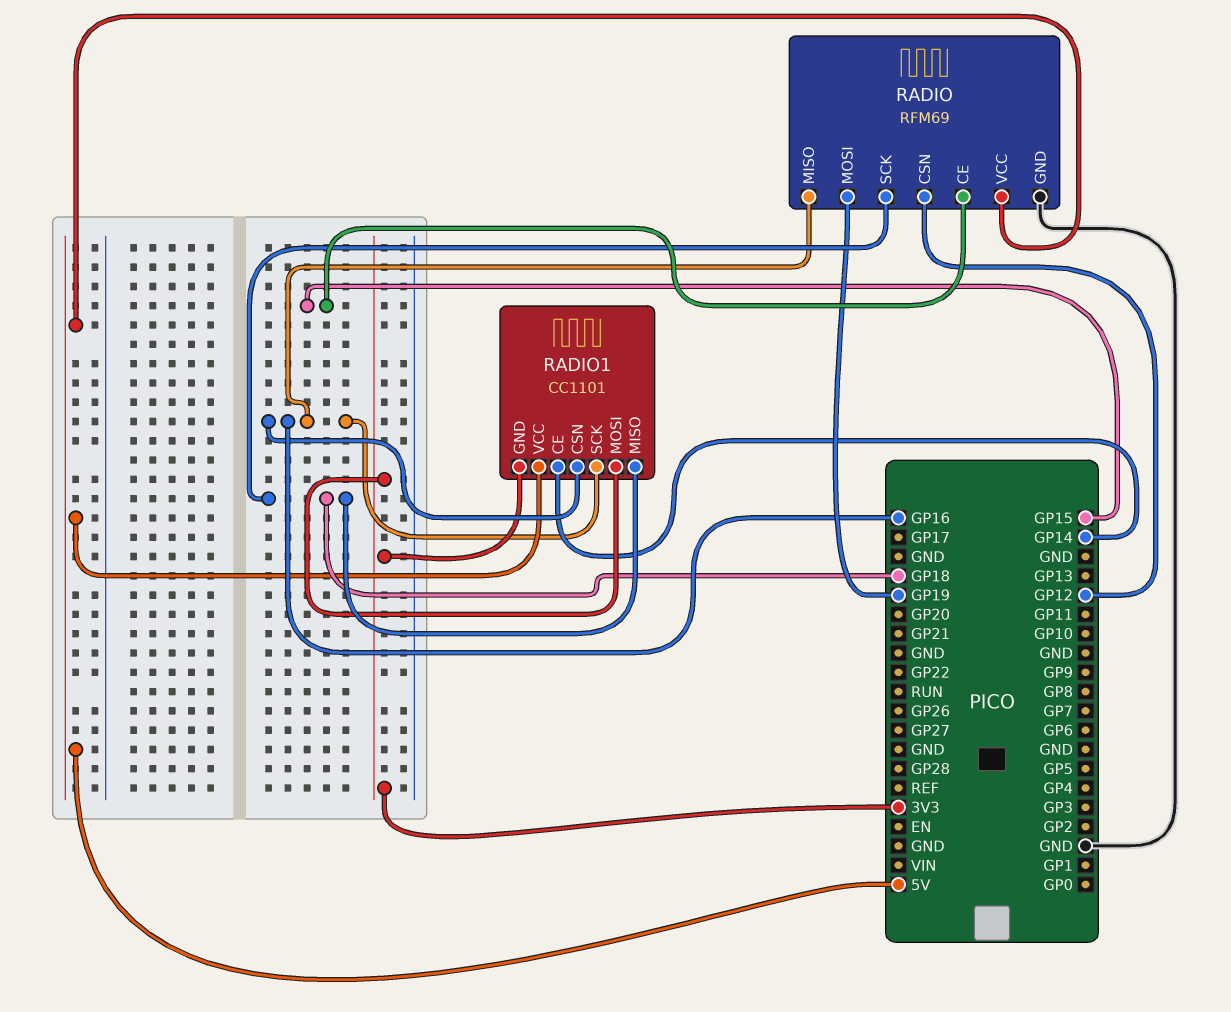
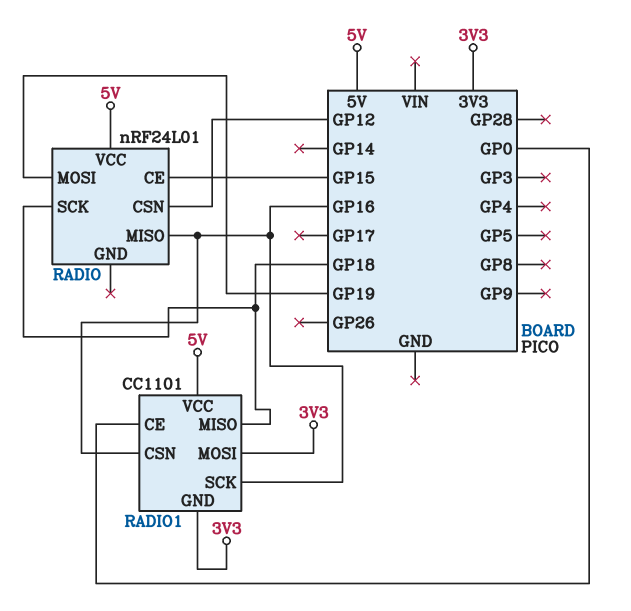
RADIO: RFM69 -> nRF24L01
RADIO pin GND: GND -> none
RADIO1 pin CE: GP14 -> GP0

